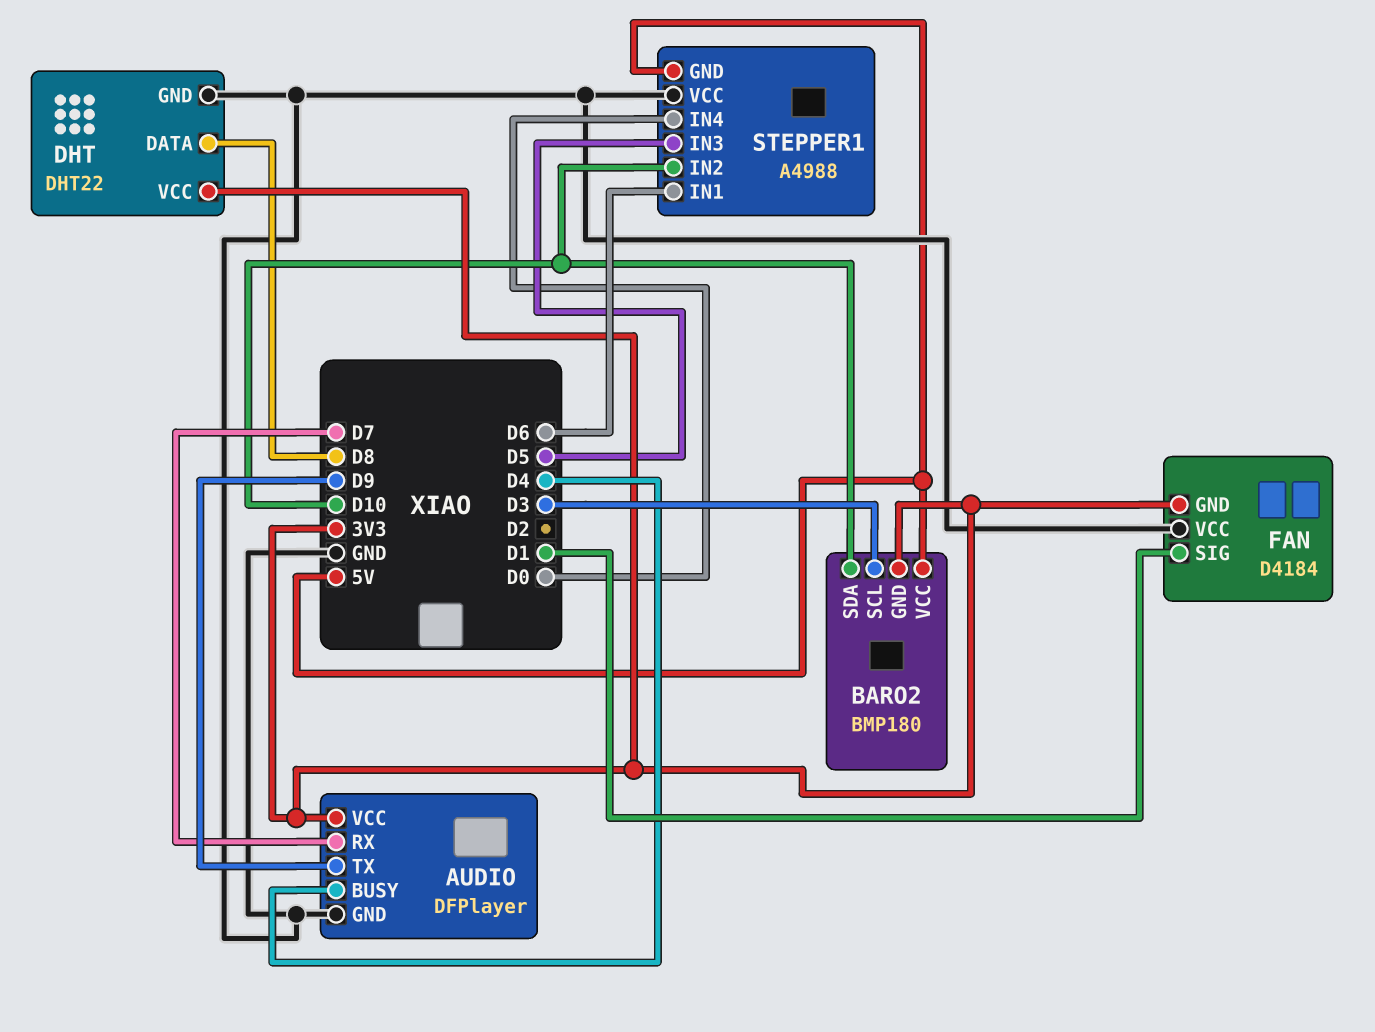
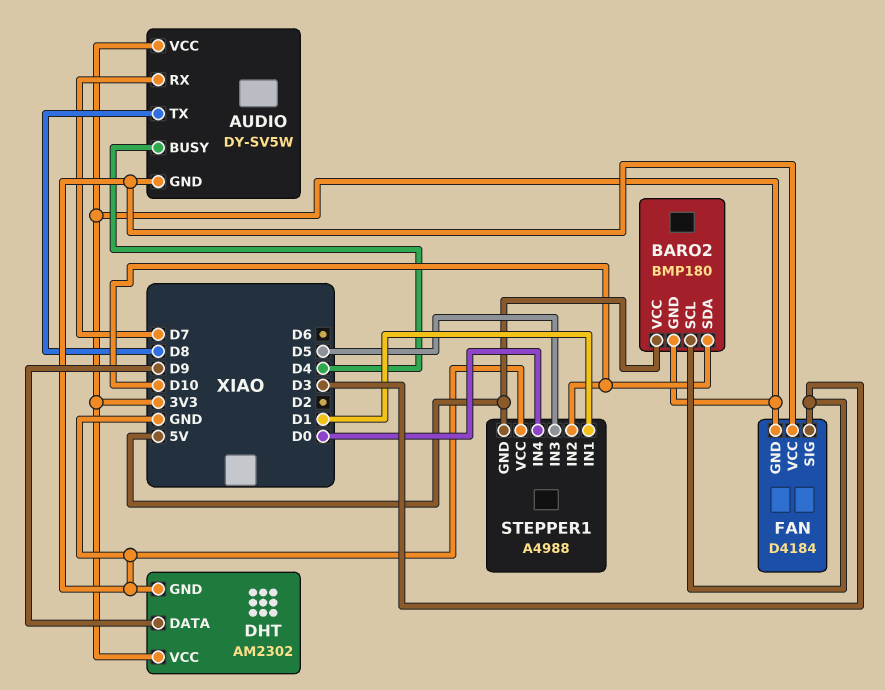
AUDIO: DFPlayer -> DY-SV5W
AUDIO pin TX: D9 -> D8
DHT: DHT22 -> AM2302
DHT pin DATA: D8 -> D9
FAN pin SIG: D1 -> D3
STEPPER1 pin IN1: D6 -> D1

